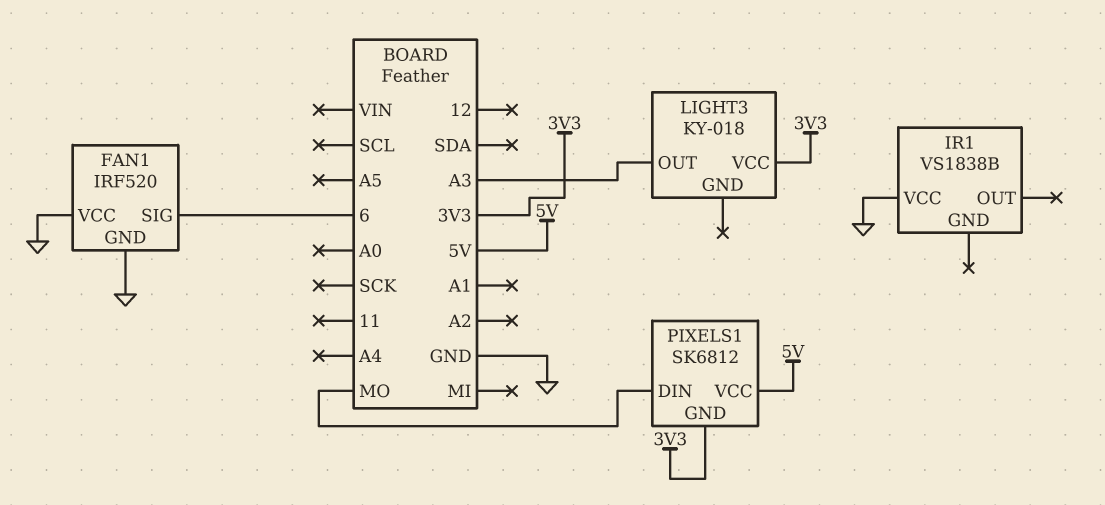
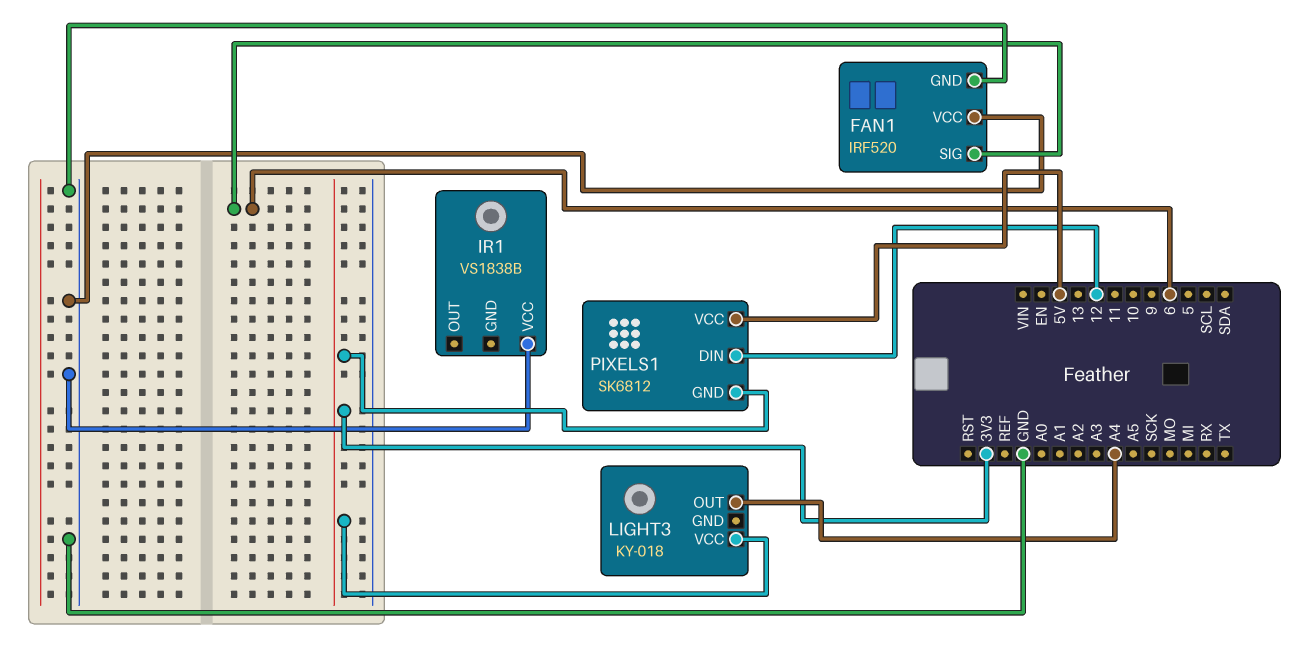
LIGHT3 pin OUT: A3 -> A4
PIXELS1 pin DIN: MO -> 12

